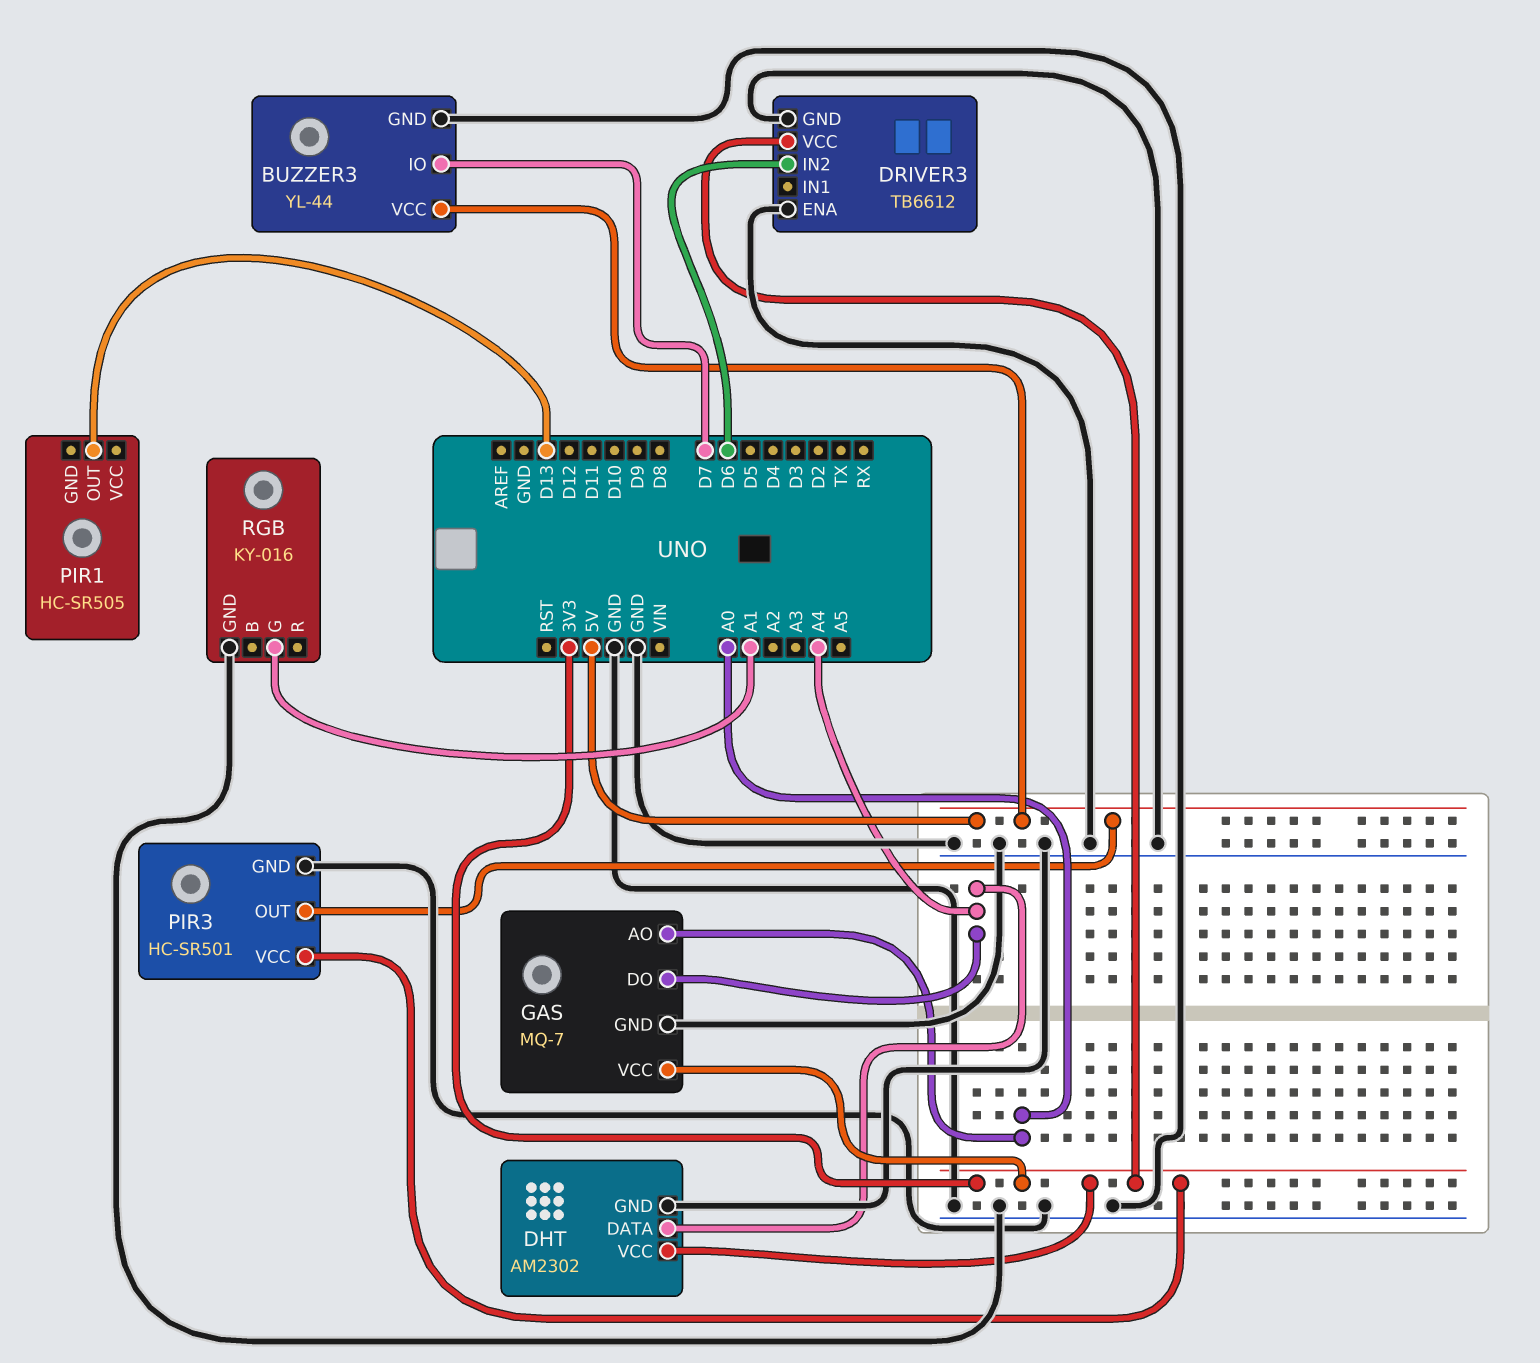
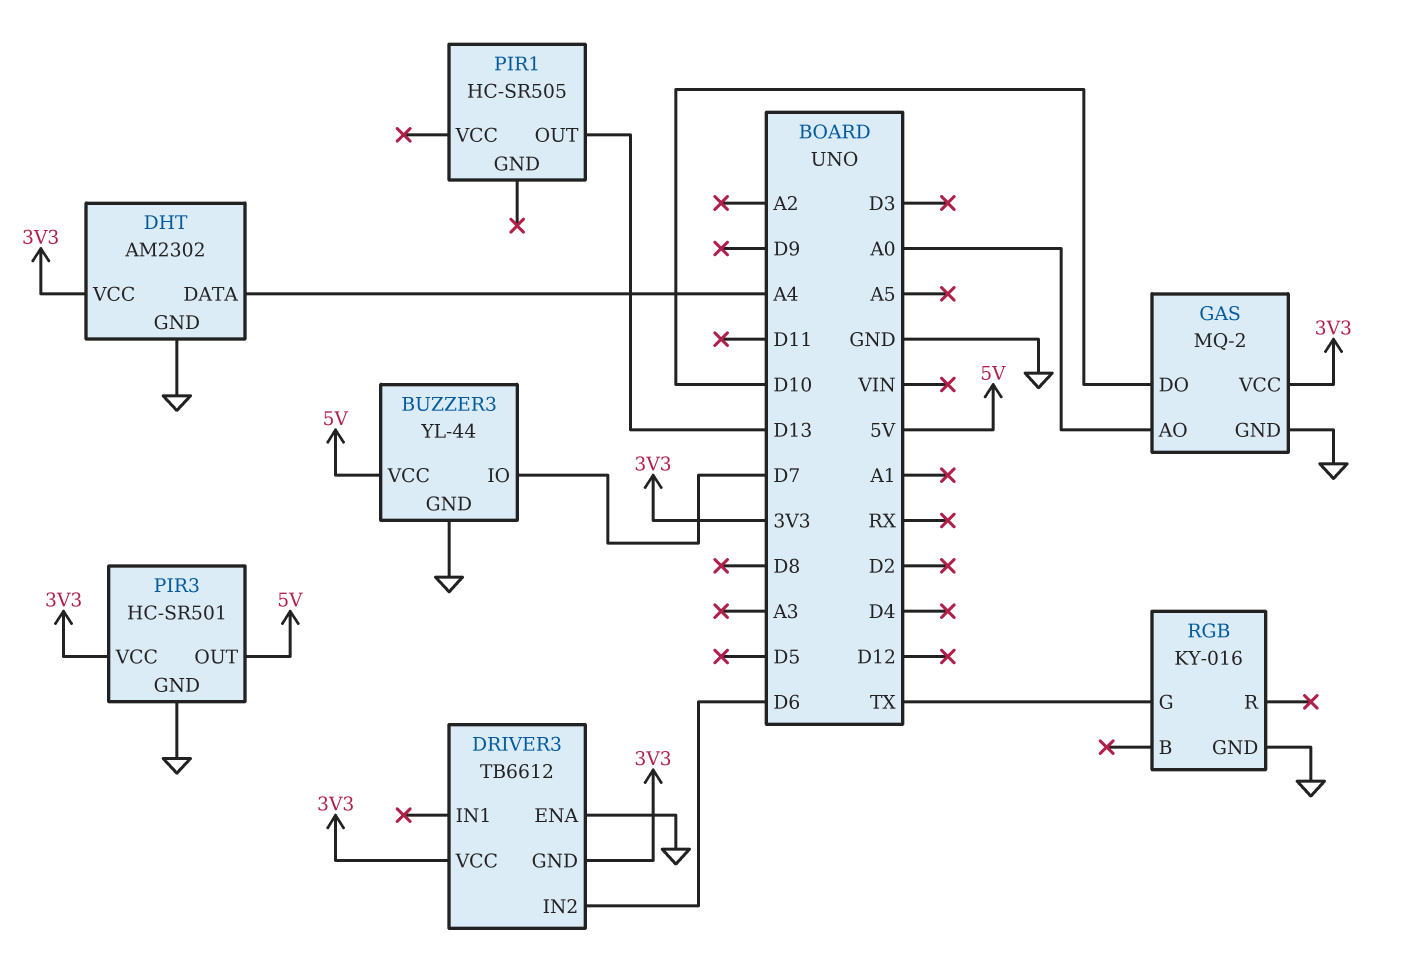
DRIVER3 pin GND: GND -> 3V3
GAS: MQ-7 -> MQ-2
GAS pin DO: A4 -> D10
RGB pin G: A1 -> TX

